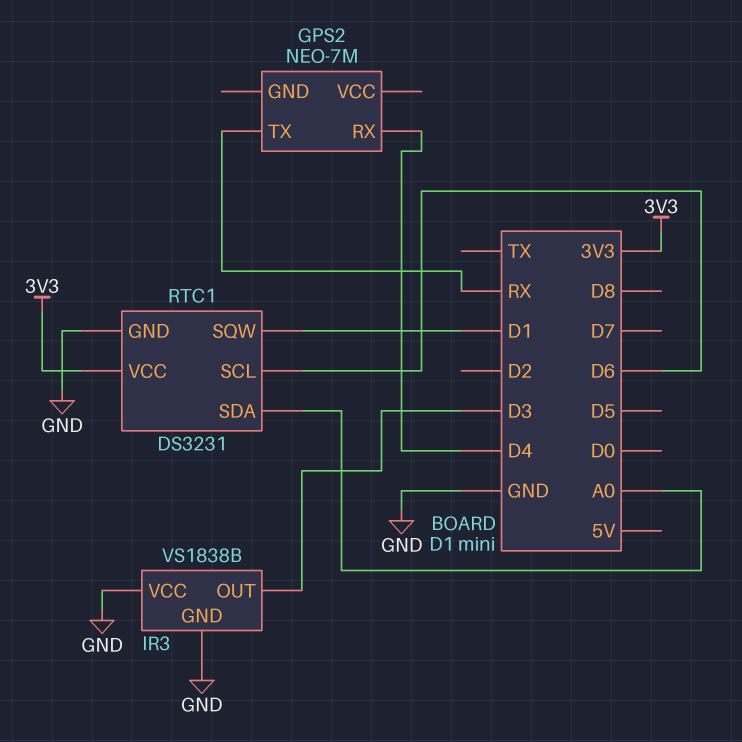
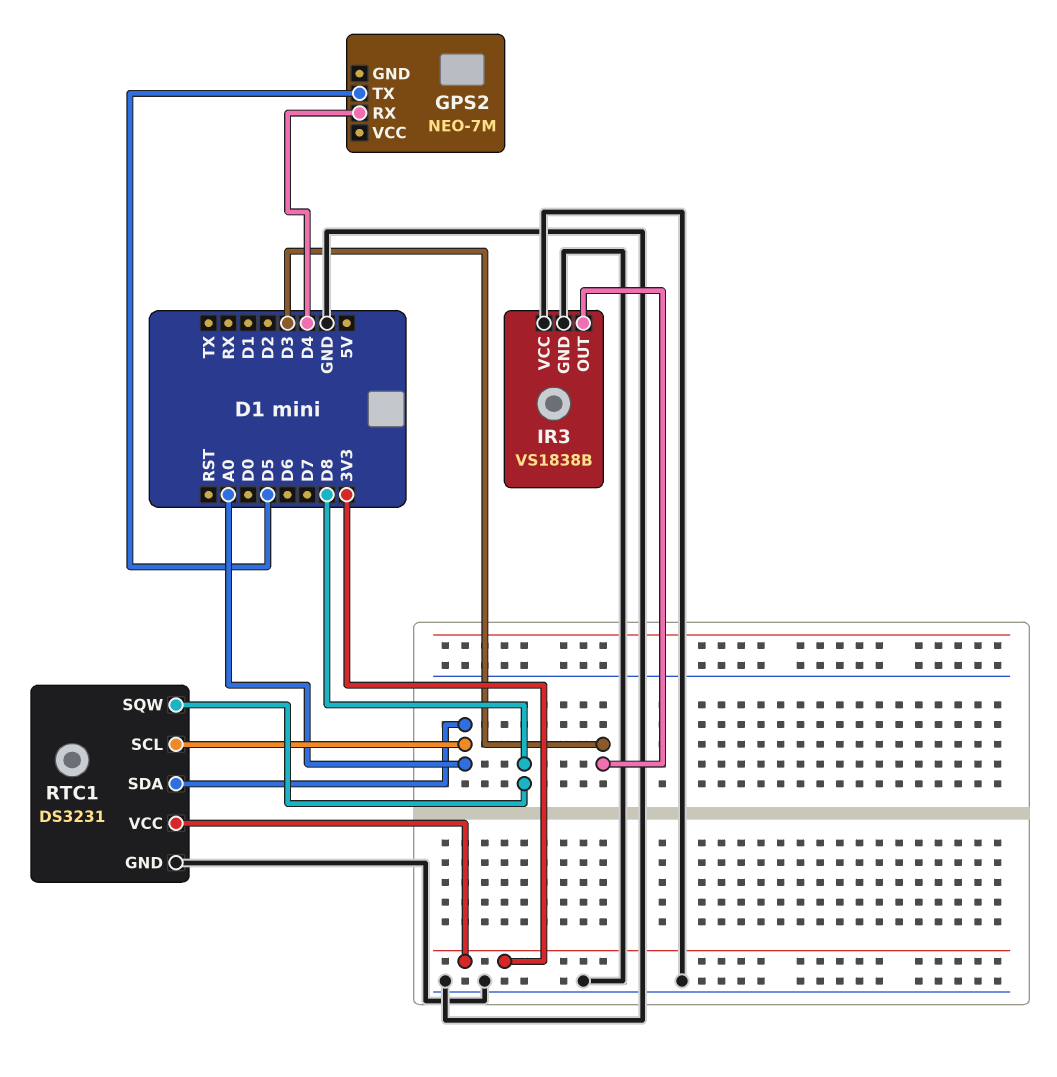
GPS2 pin TX: RX -> D5
RTC1 pin SCL: D6 -> A0
RTC1 pin SQW: D1 -> D8

